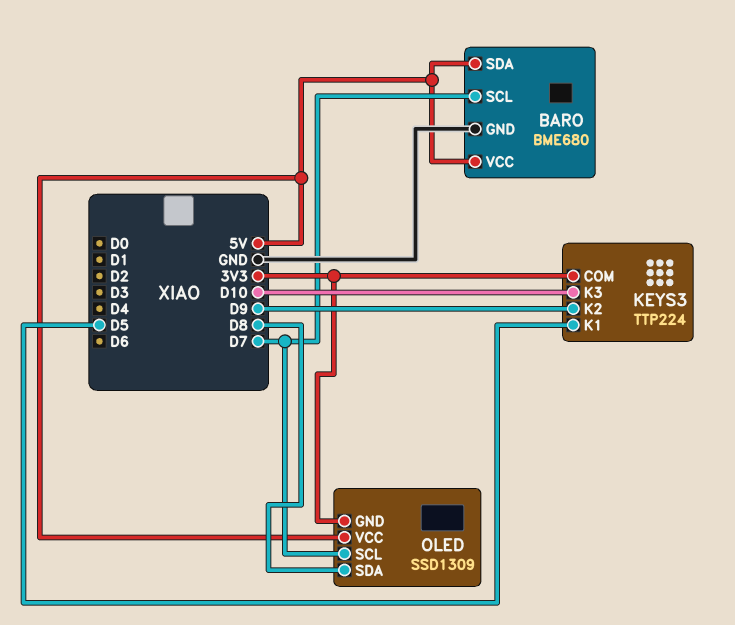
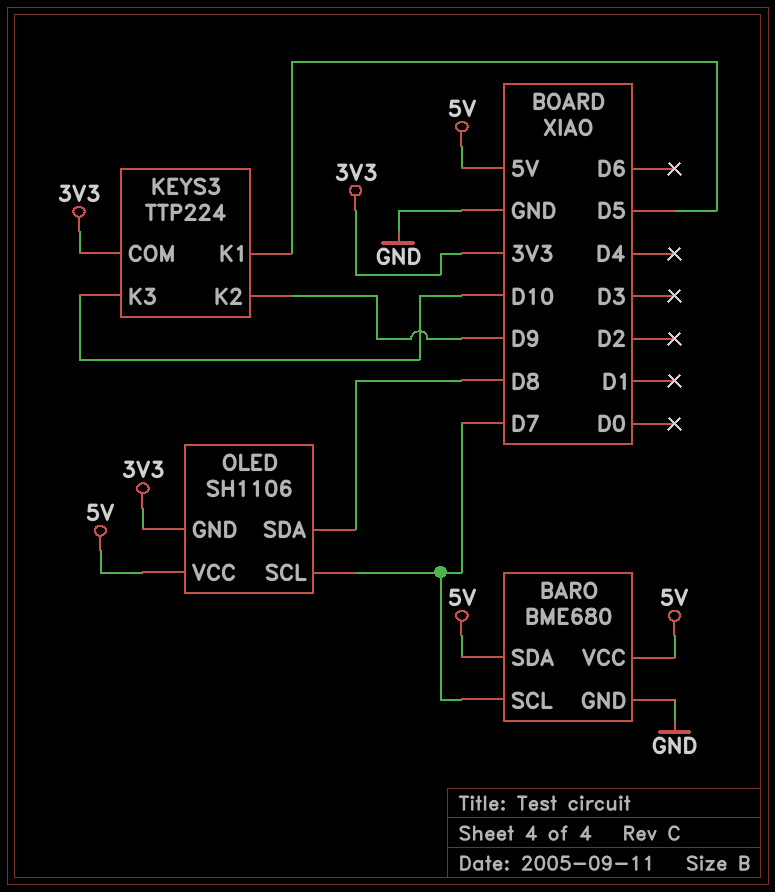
OLED: SSD1309 -> SH1106

